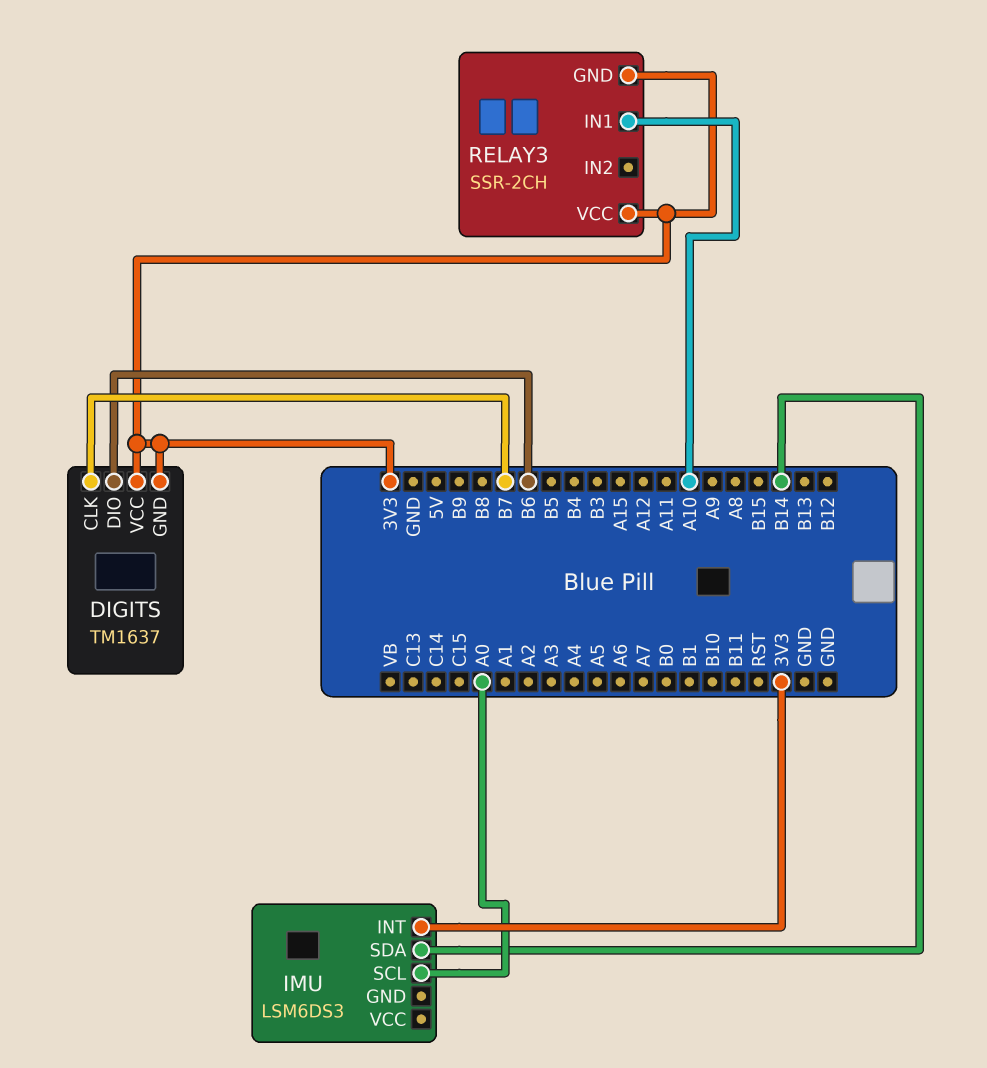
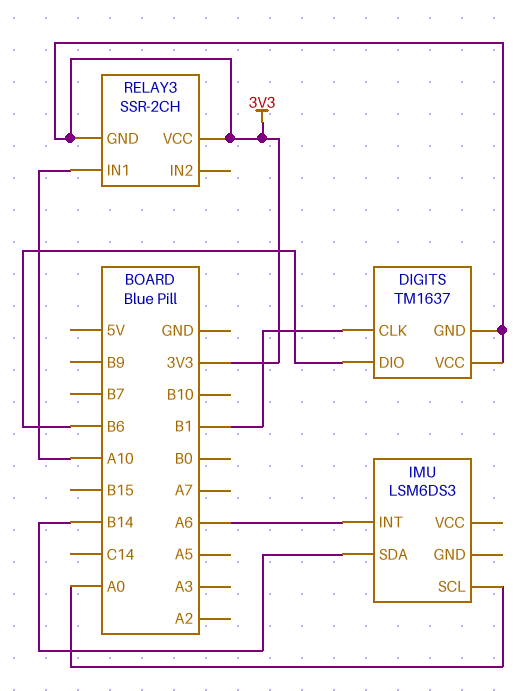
DIGITS pin CLK: B7 -> B1
IMU pin INT: 3V3 -> A6

